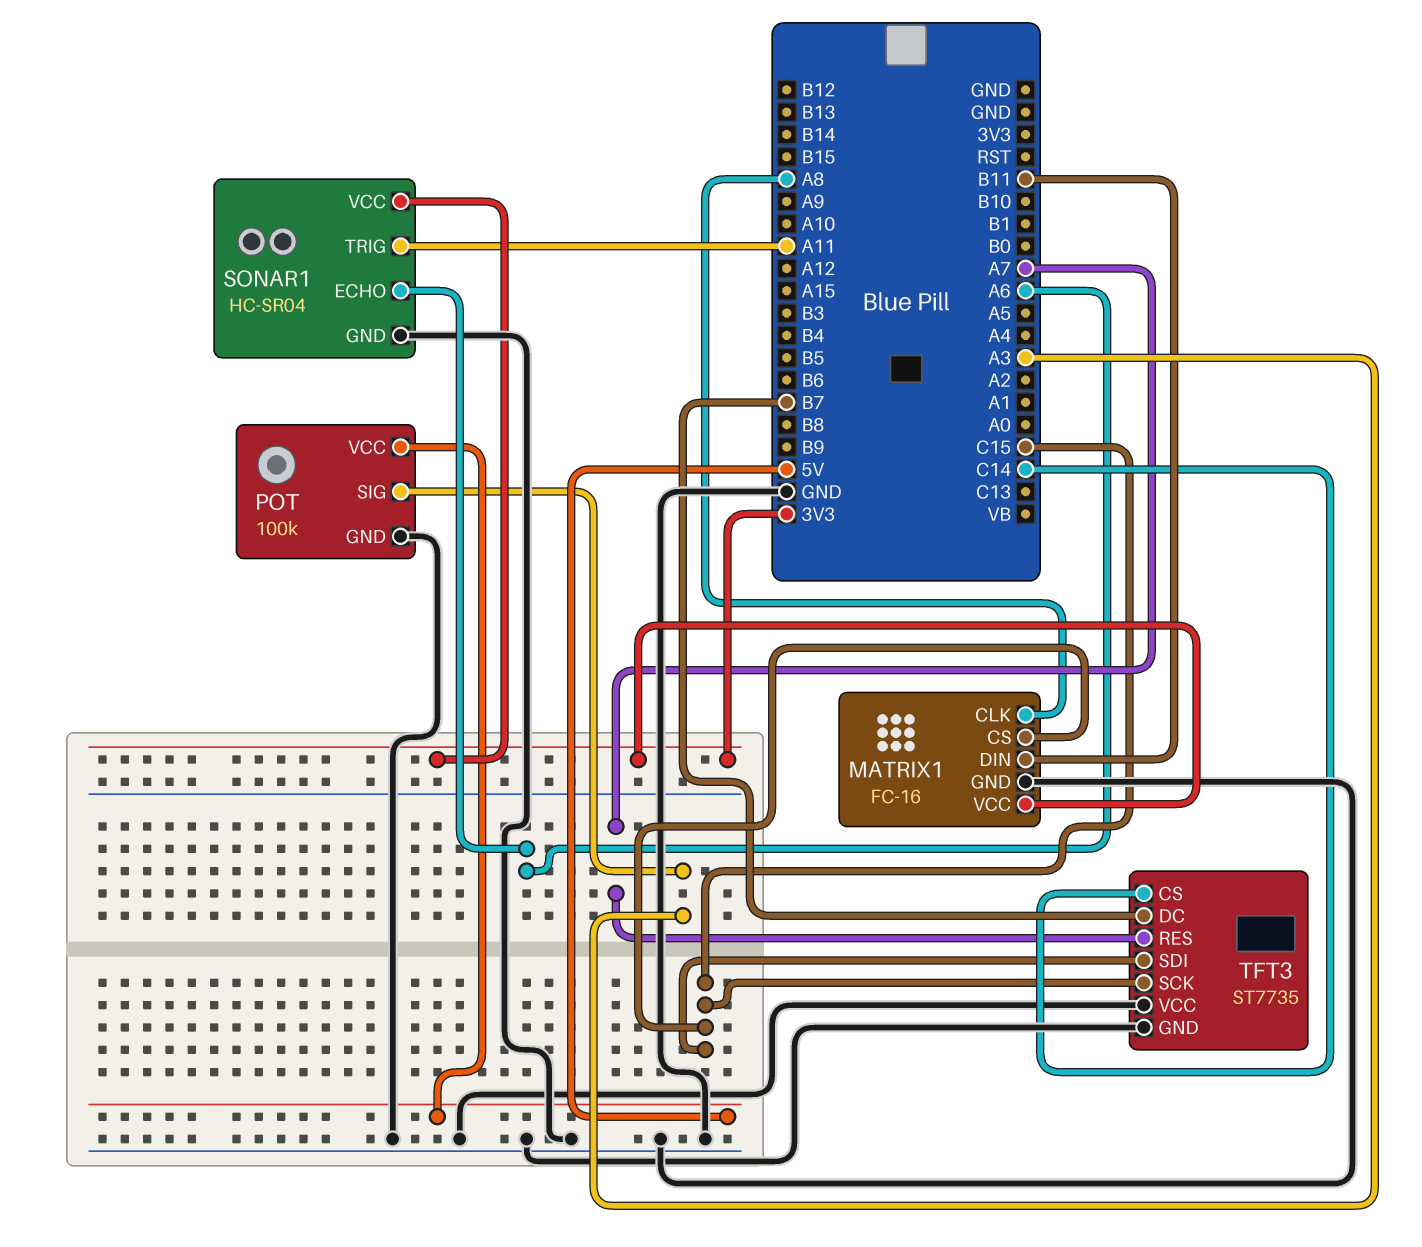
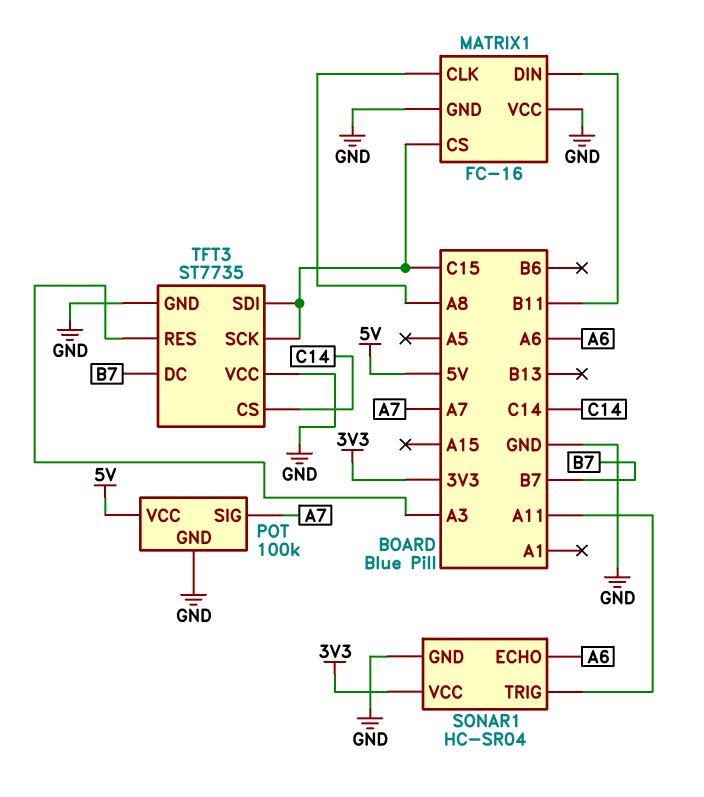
MATRIX1 pin VCC: 3V3 -> GND
POT pin SIG: A3 -> A7
TFT3 pin RES: A7 -> A3

